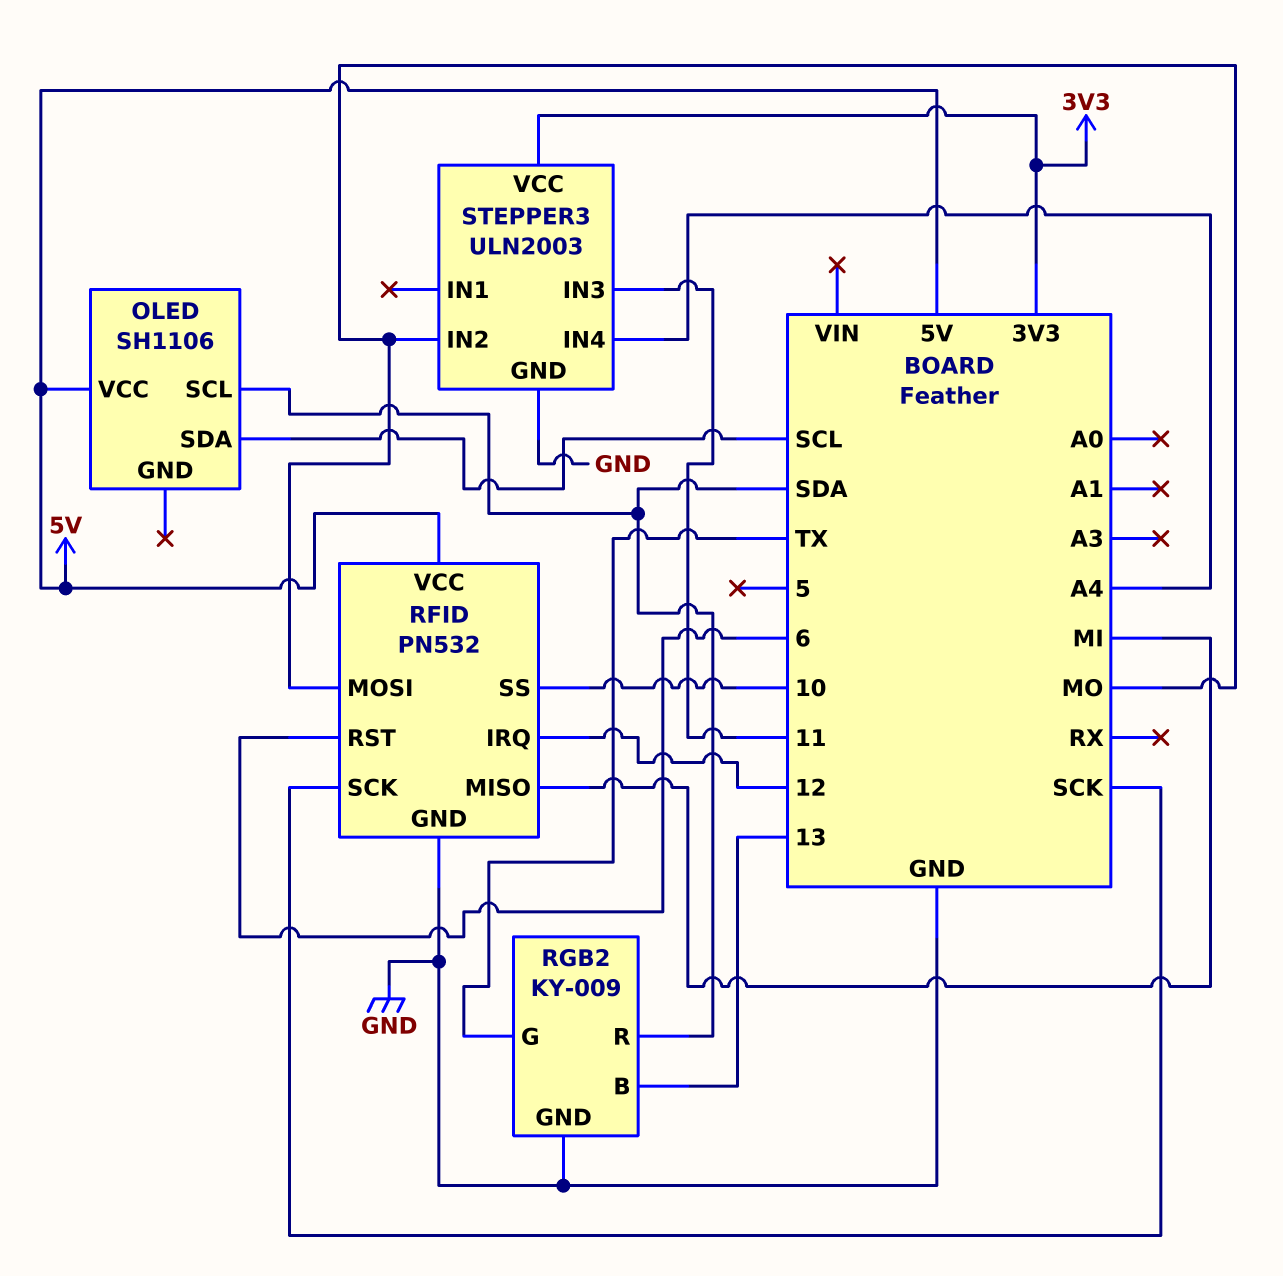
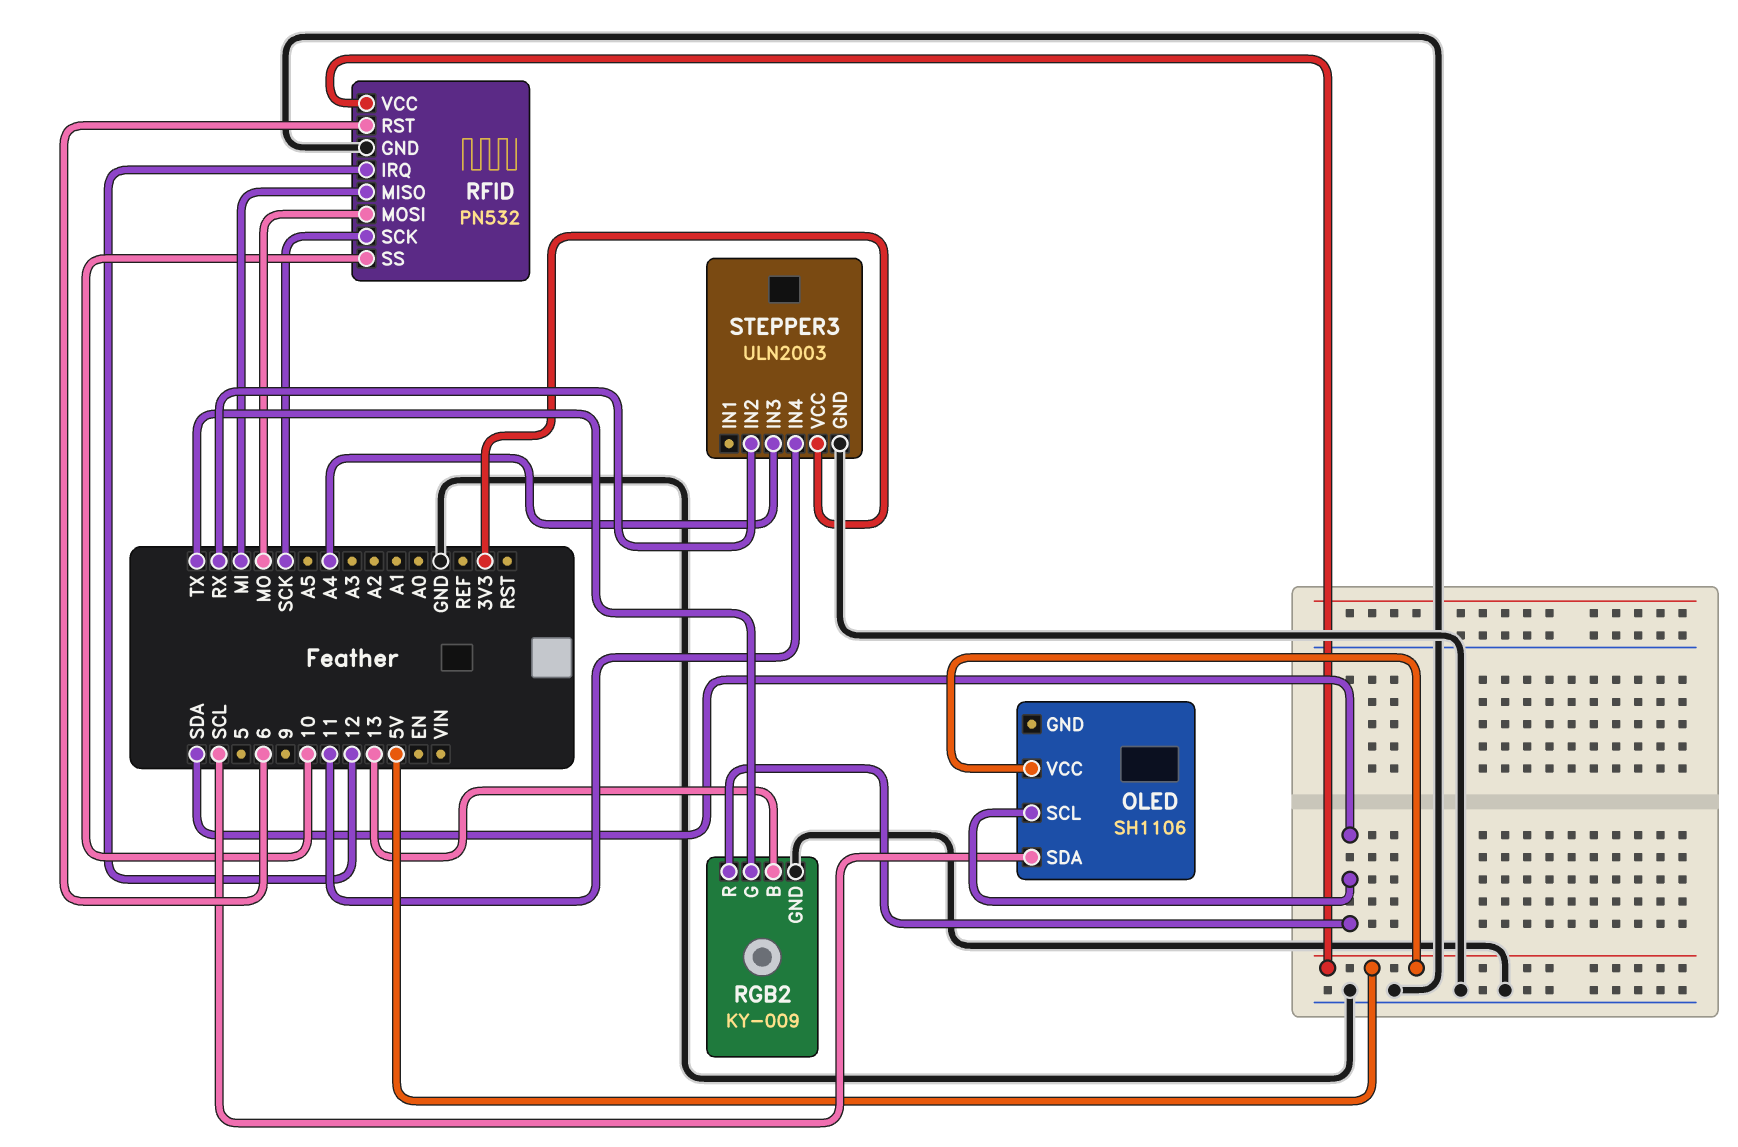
STEPPER3 pin IN2: MO -> RX
STEPPER3 pin IN3: 11 -> A4
STEPPER3 pin IN4: A4 -> 11

